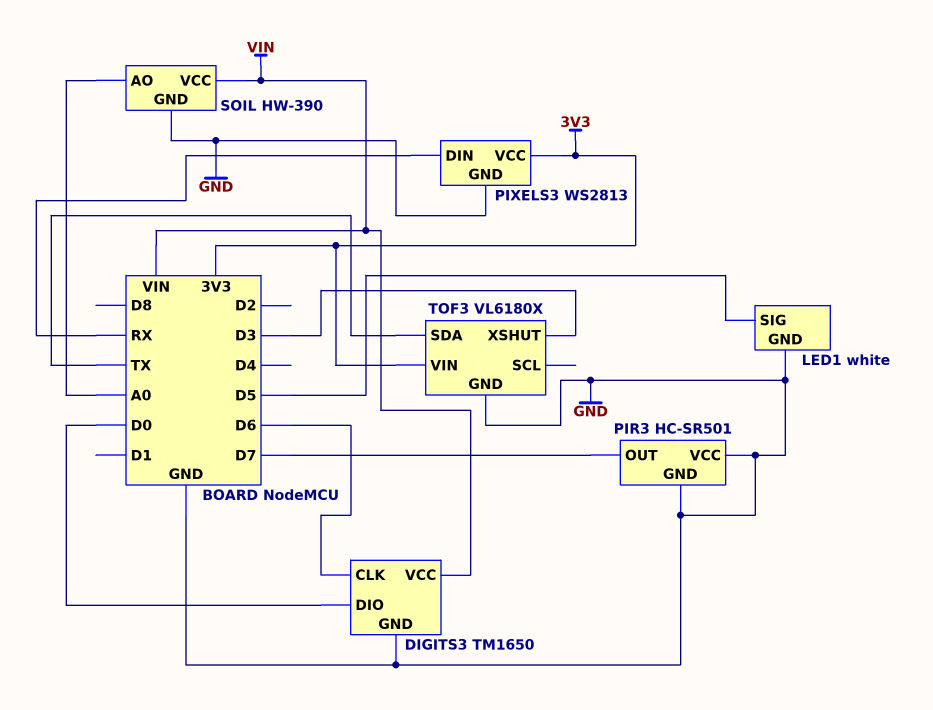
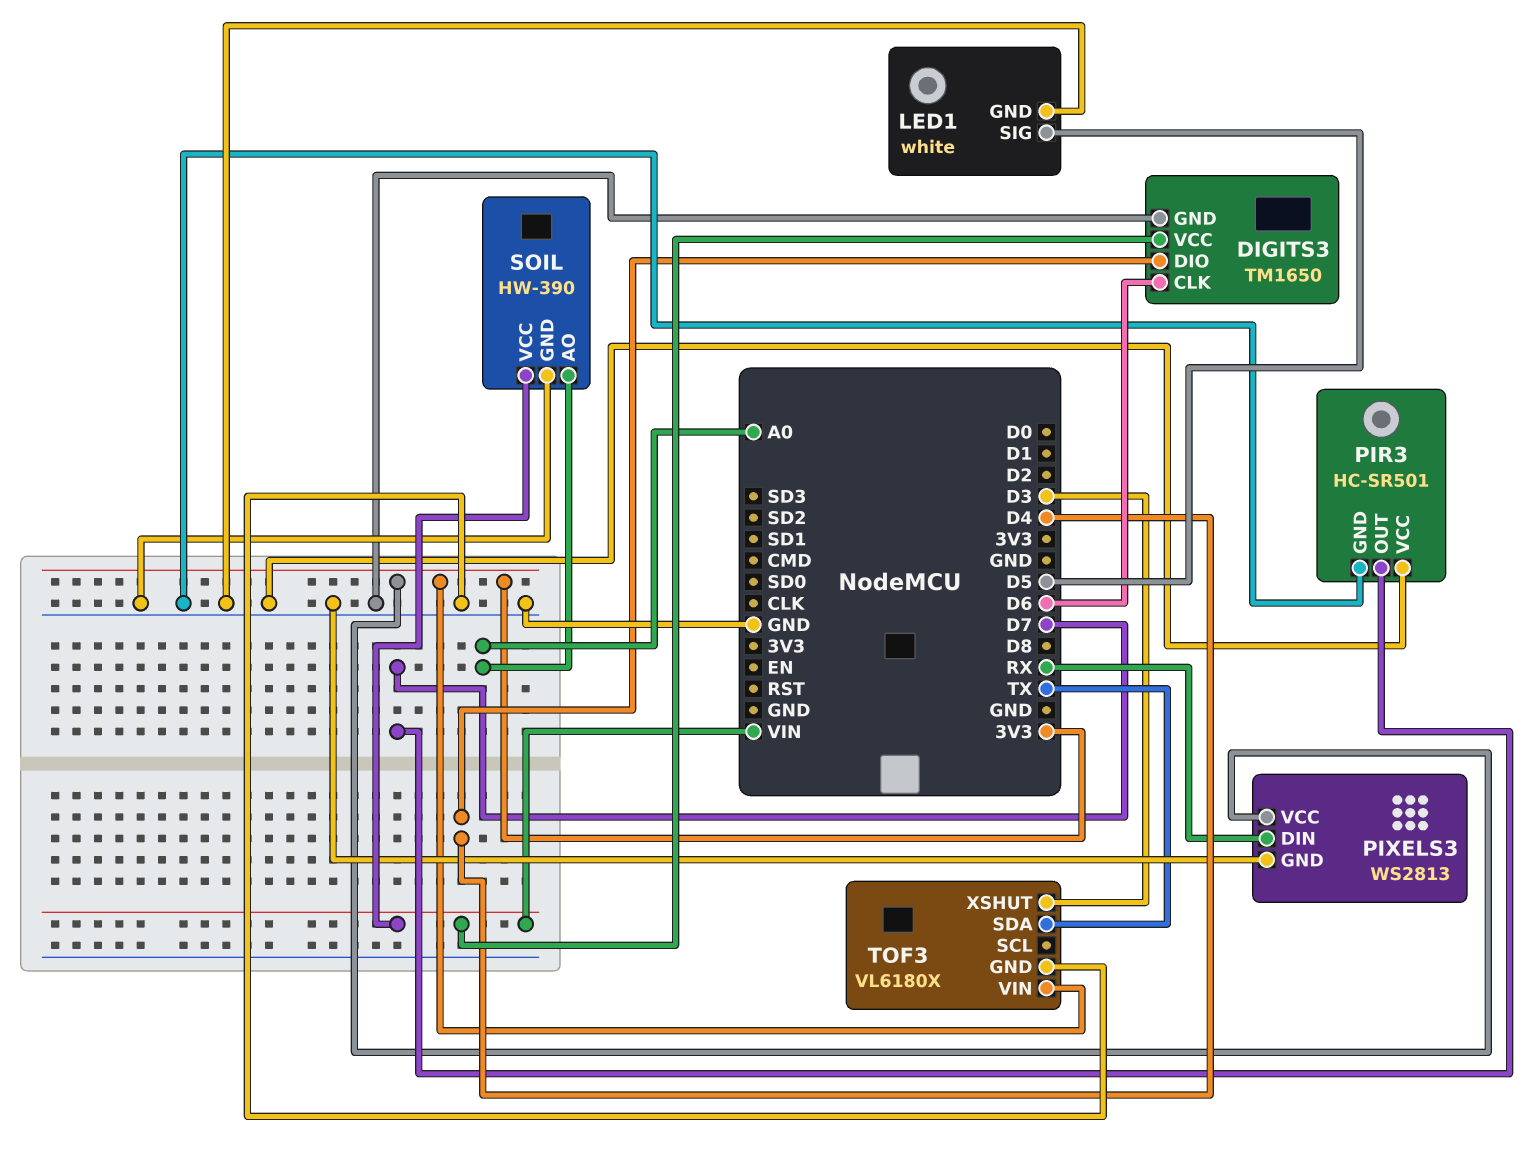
DIGITS3 pin DIO: D0 -> D4

